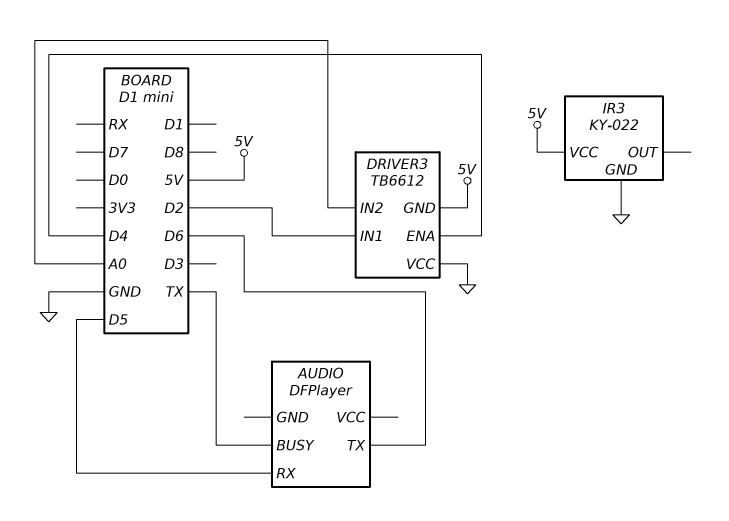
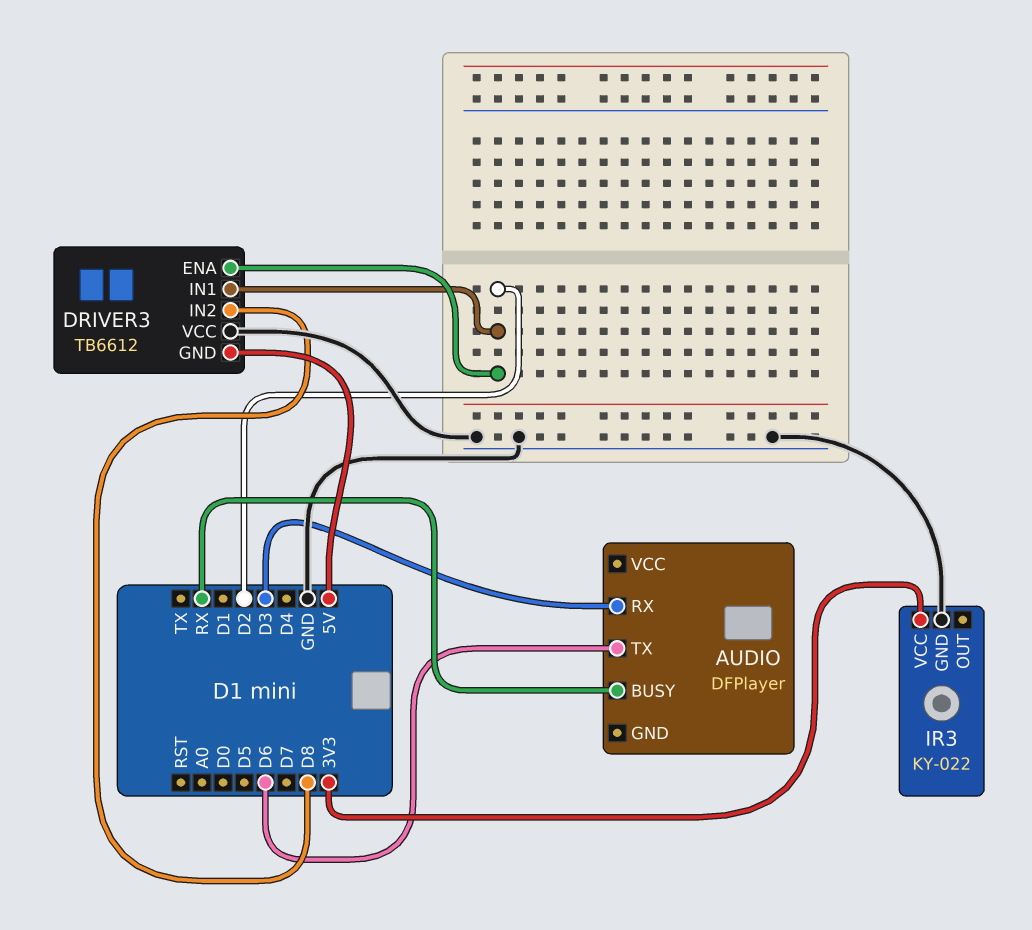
AUDIO pin BUSY: TX -> RX
AUDIO pin RX: D5 -> D3
DRIVER3 pin ENA: D4 -> D2
DRIVER3 pin IN2: A0 -> D8
IR3 pin VCC: 5V -> 3V3

